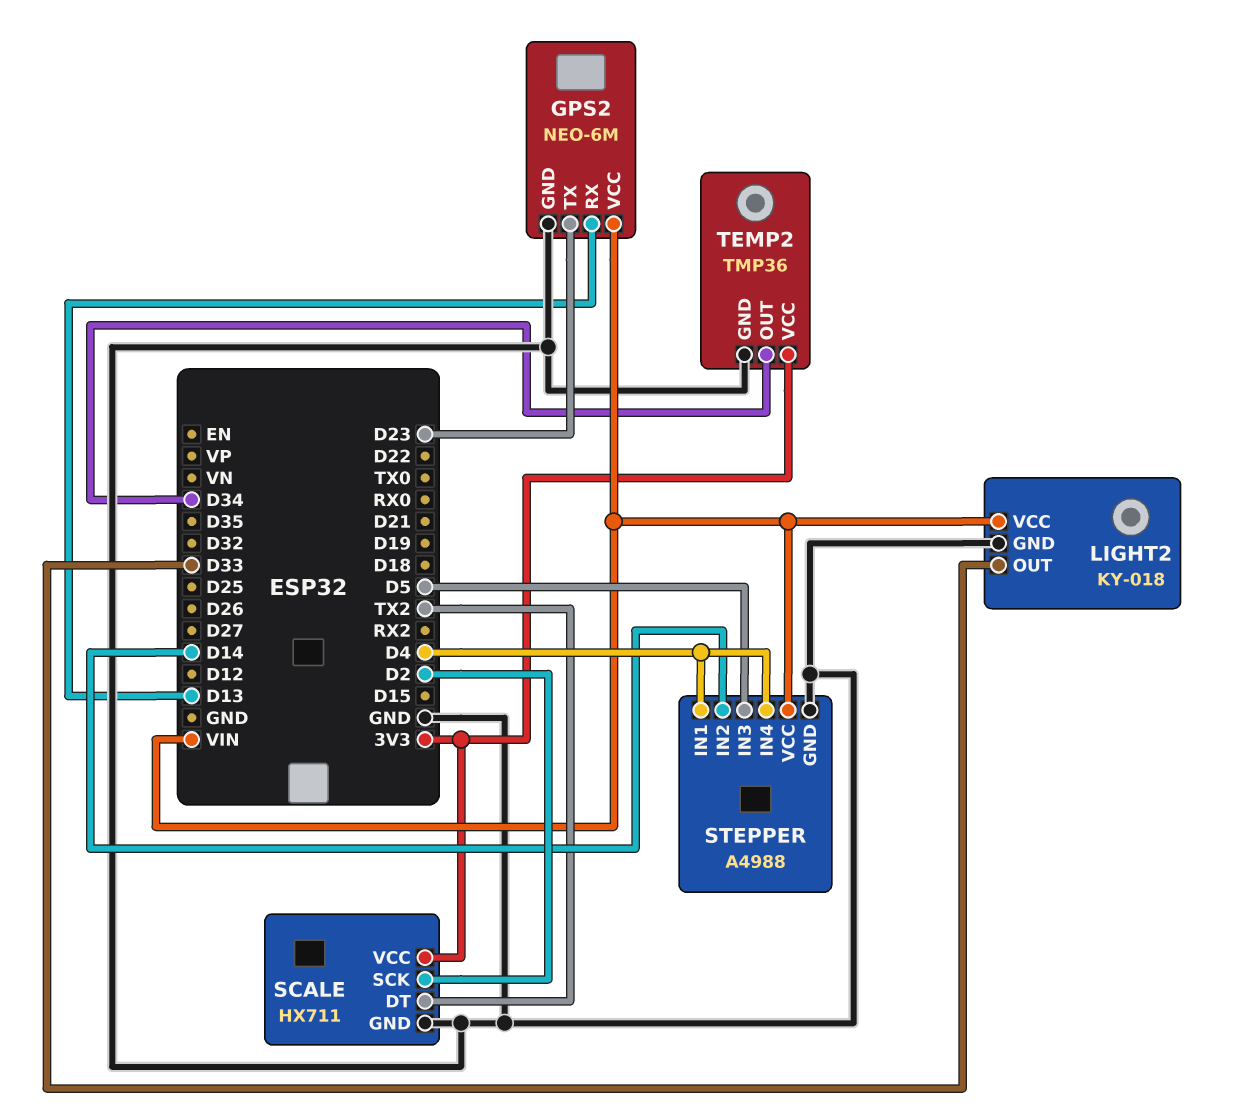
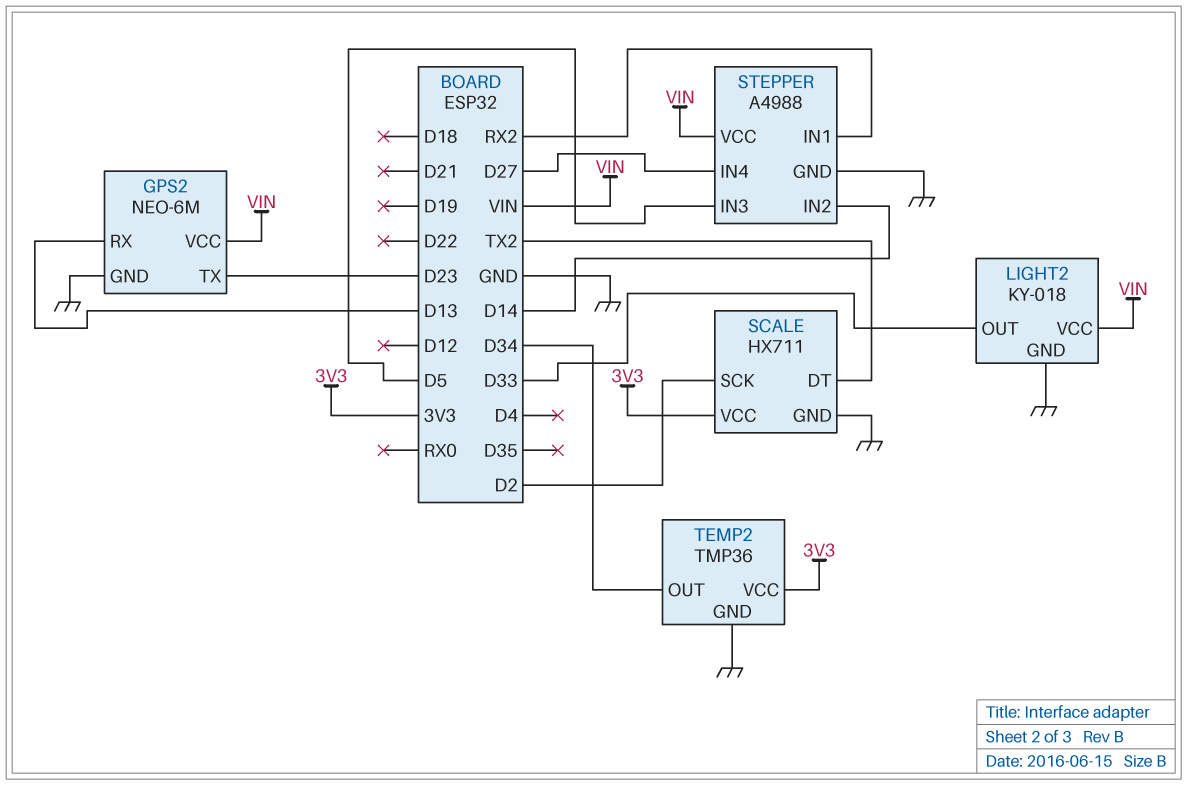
STEPPER pin IN1: D4 -> RX2
STEPPER pin IN4: D4 -> D27

